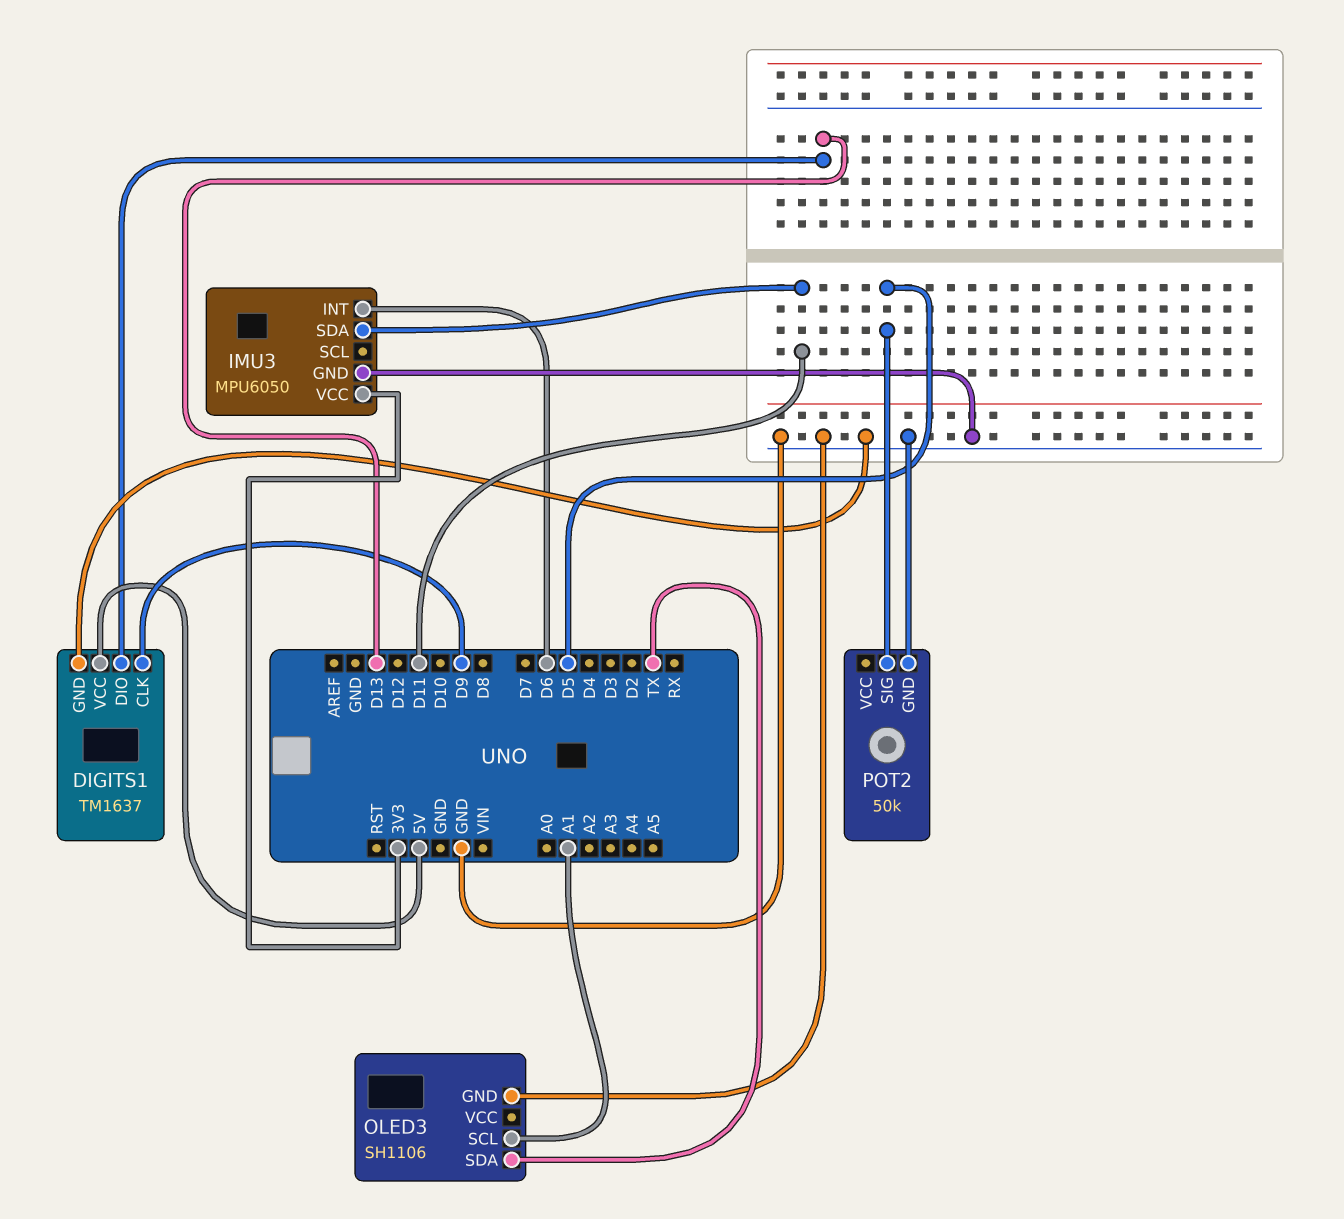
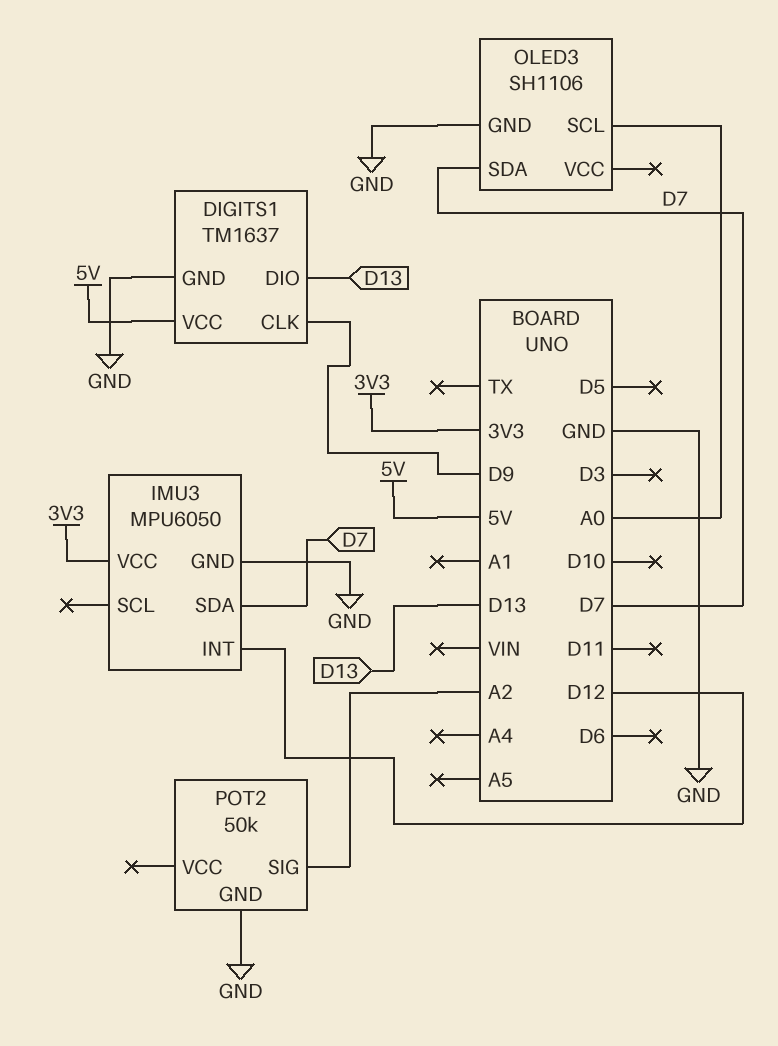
IMU3 pin INT: D6 -> D12
IMU3 pin SDA: D11 -> D7
OLED3 pin SCL: A1 -> A0
OLED3 pin SDA: TX -> D7
POT2 pin SIG: D5 -> A2

